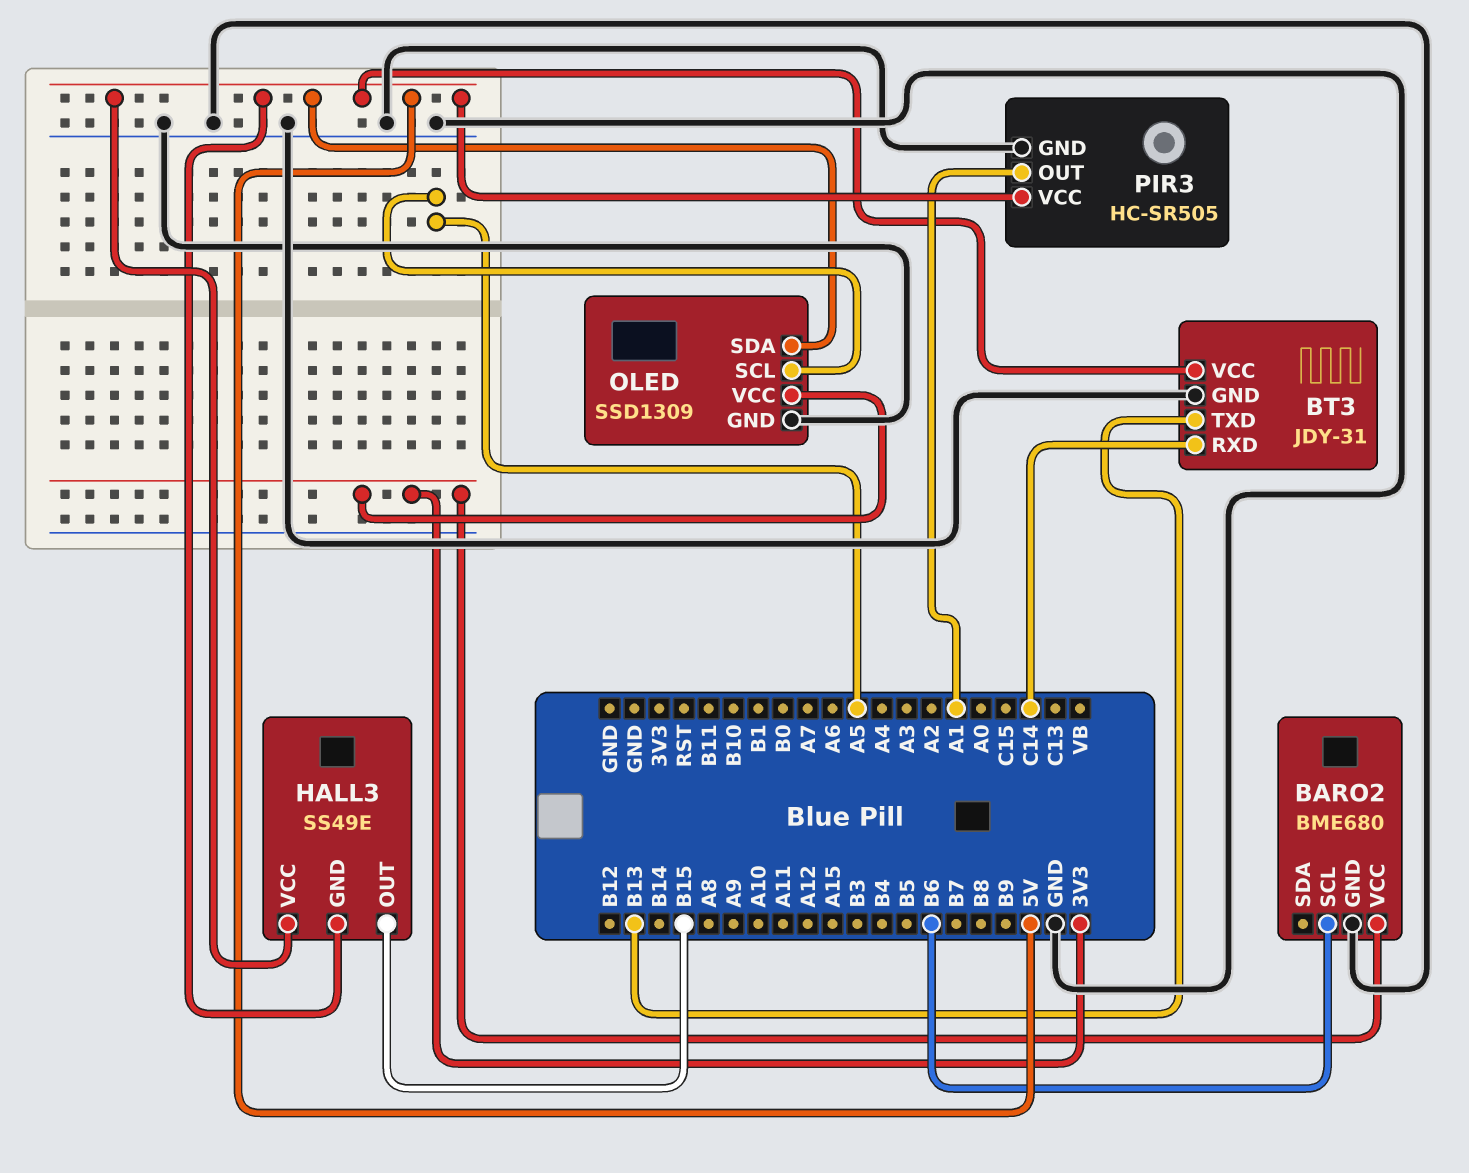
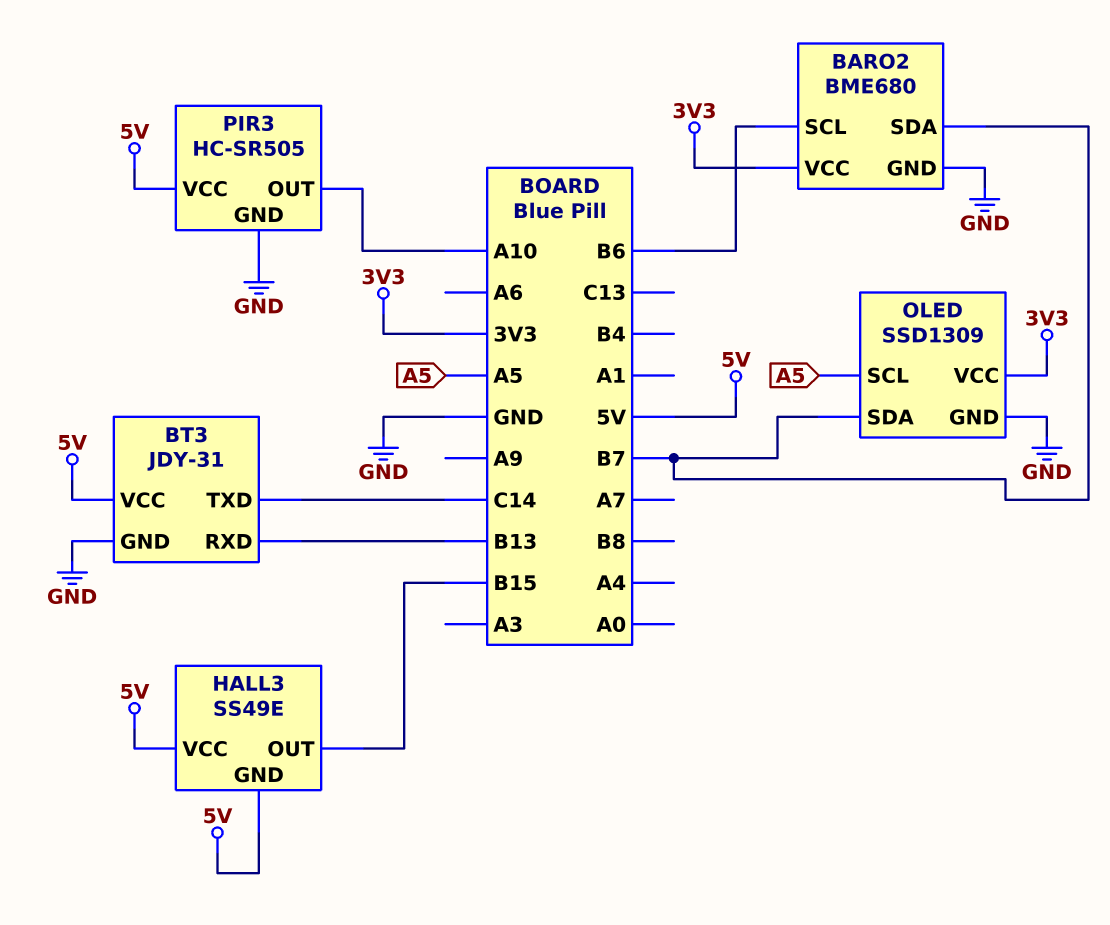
BARO2 pin SDA: none -> B7
BT3 pin RXD: C14 -> B13
BT3 pin TXD: B13 -> C14
OLED pin SDA: 5V -> B7
PIR3 pin OUT: A1 -> A10

